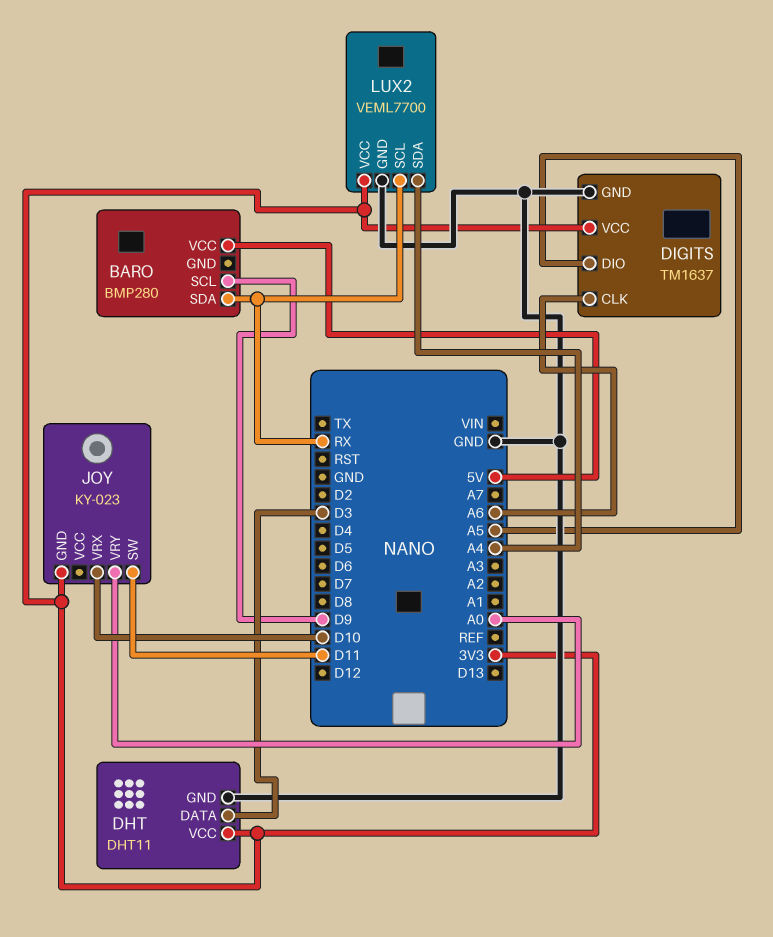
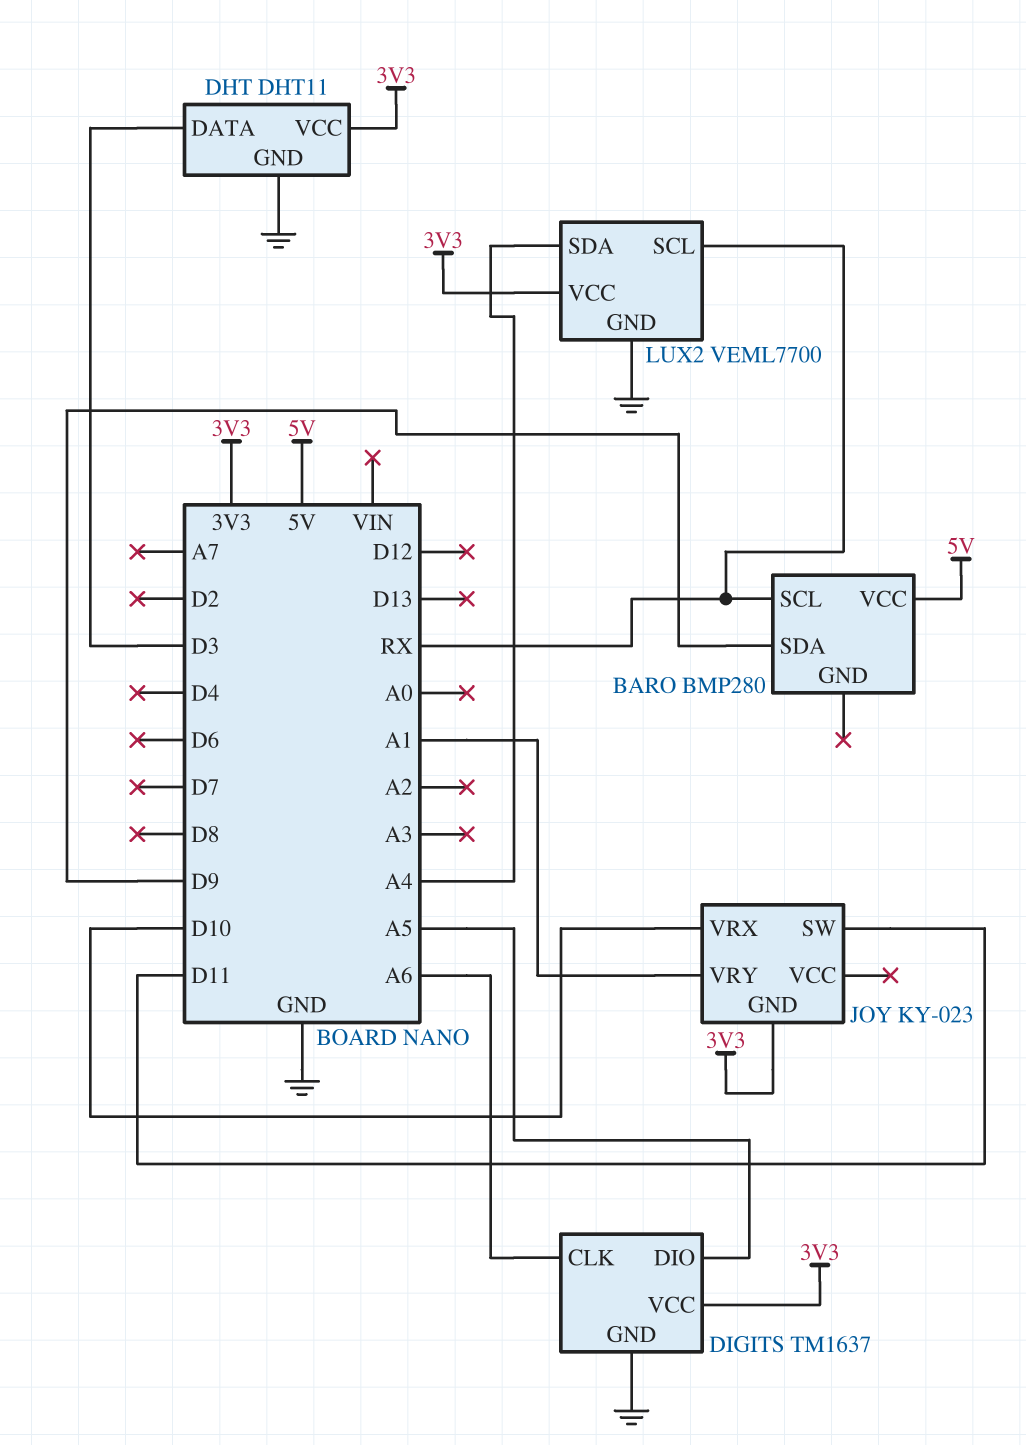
BARO pin SCL: D9 -> RX
BARO pin SDA: RX -> D9
JOY pin VRY: A0 -> A1

